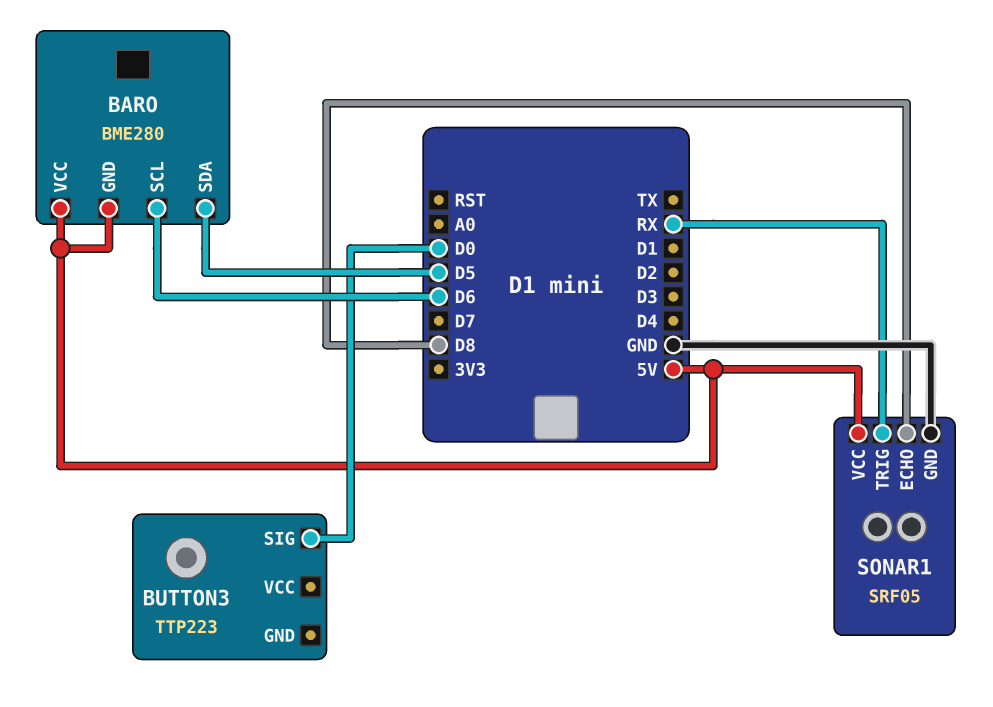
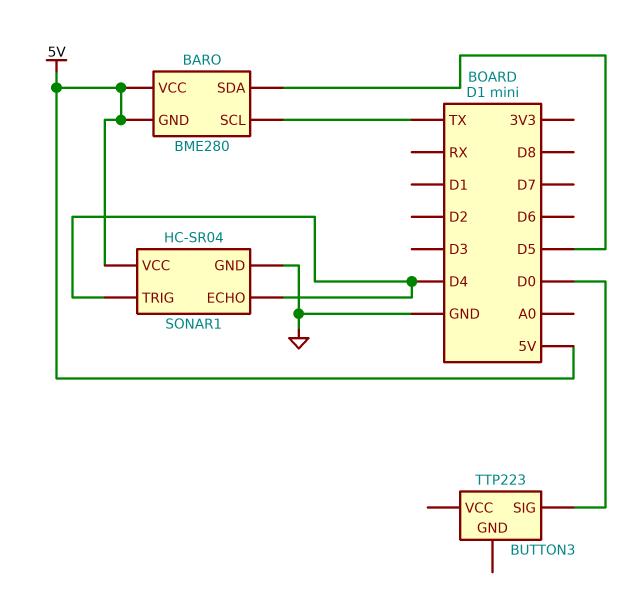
BARO pin SCL: D6 -> TX
SONAR1: SRF05 -> HC-SR04
SONAR1 pin ECHO: D8 -> D4
SONAR1 pin TRIG: RX -> D4

